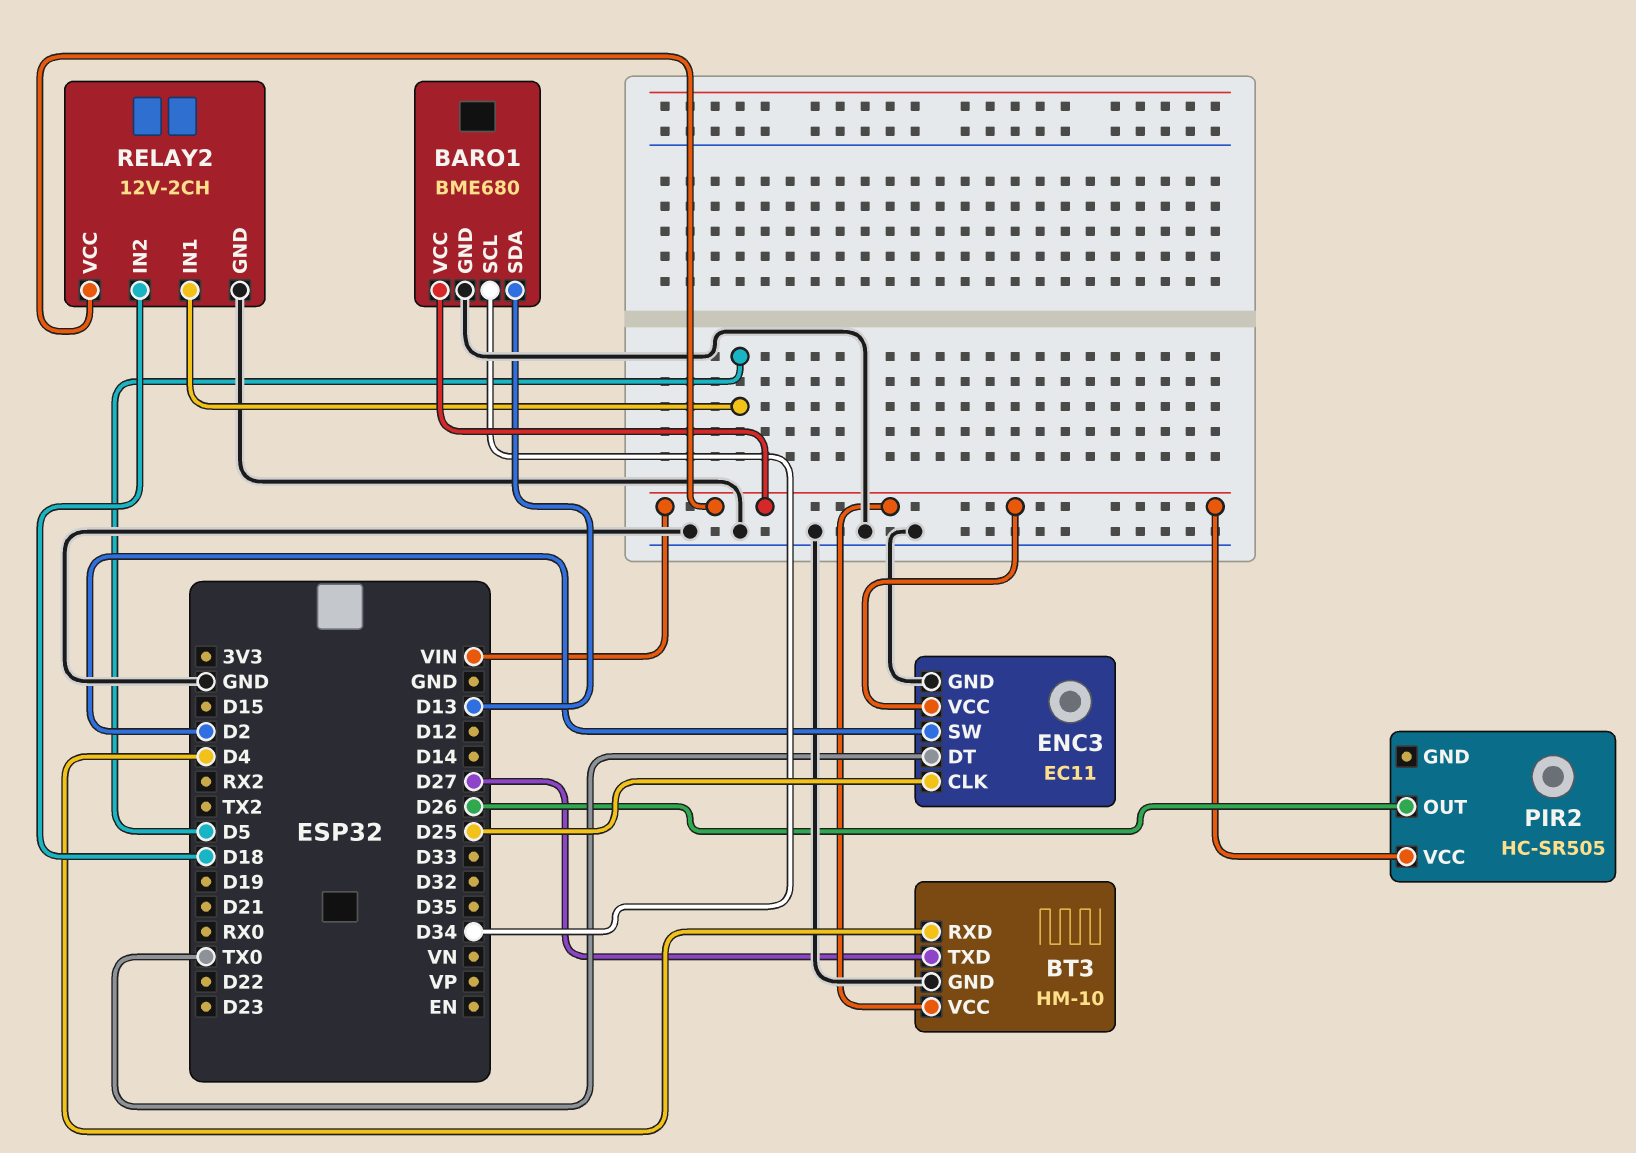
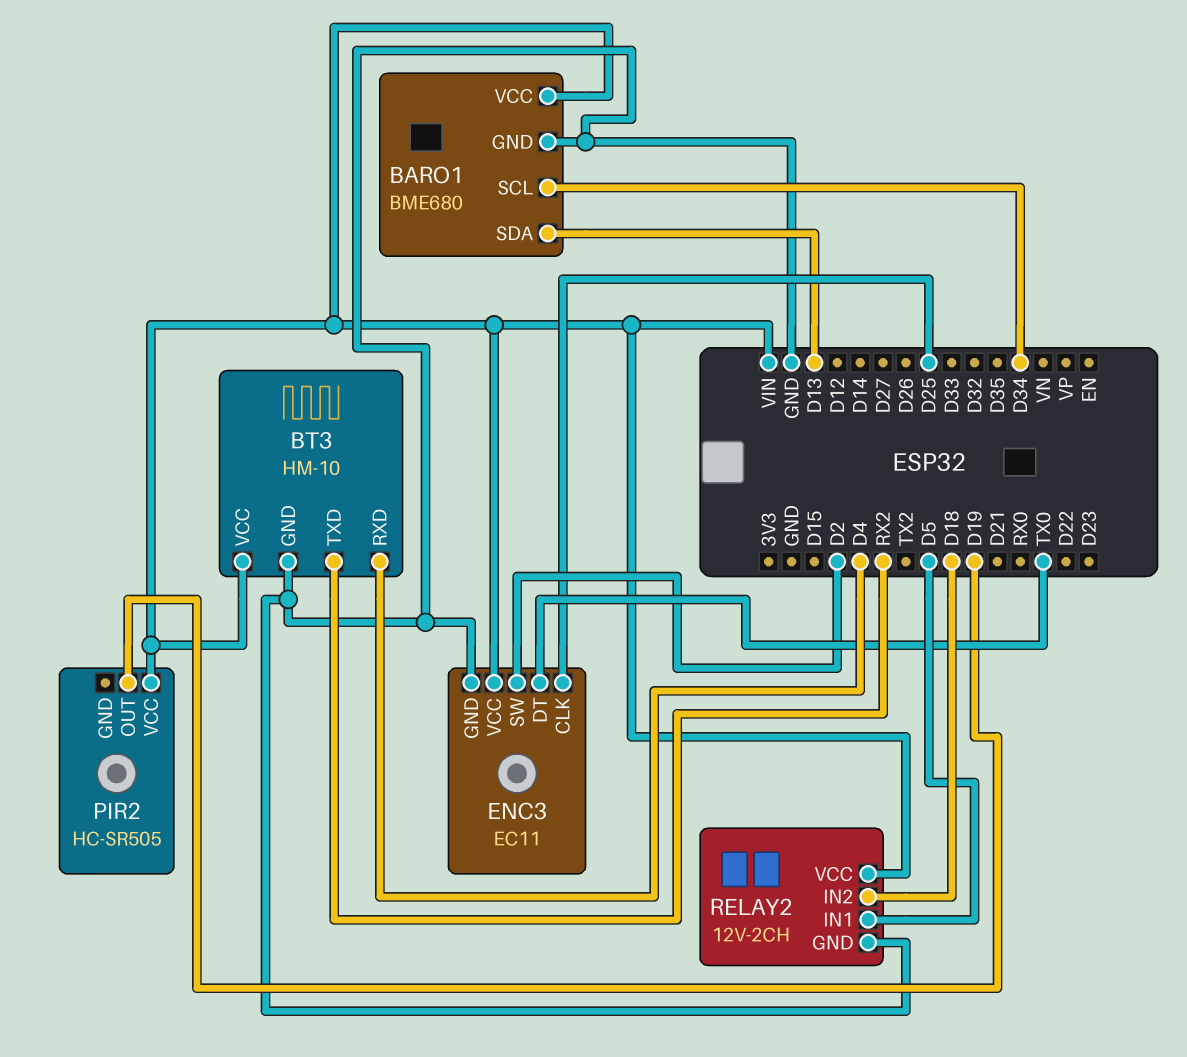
BT3 pin TXD: D27 -> RX2
PIR2 pin OUT: D26 -> D19

